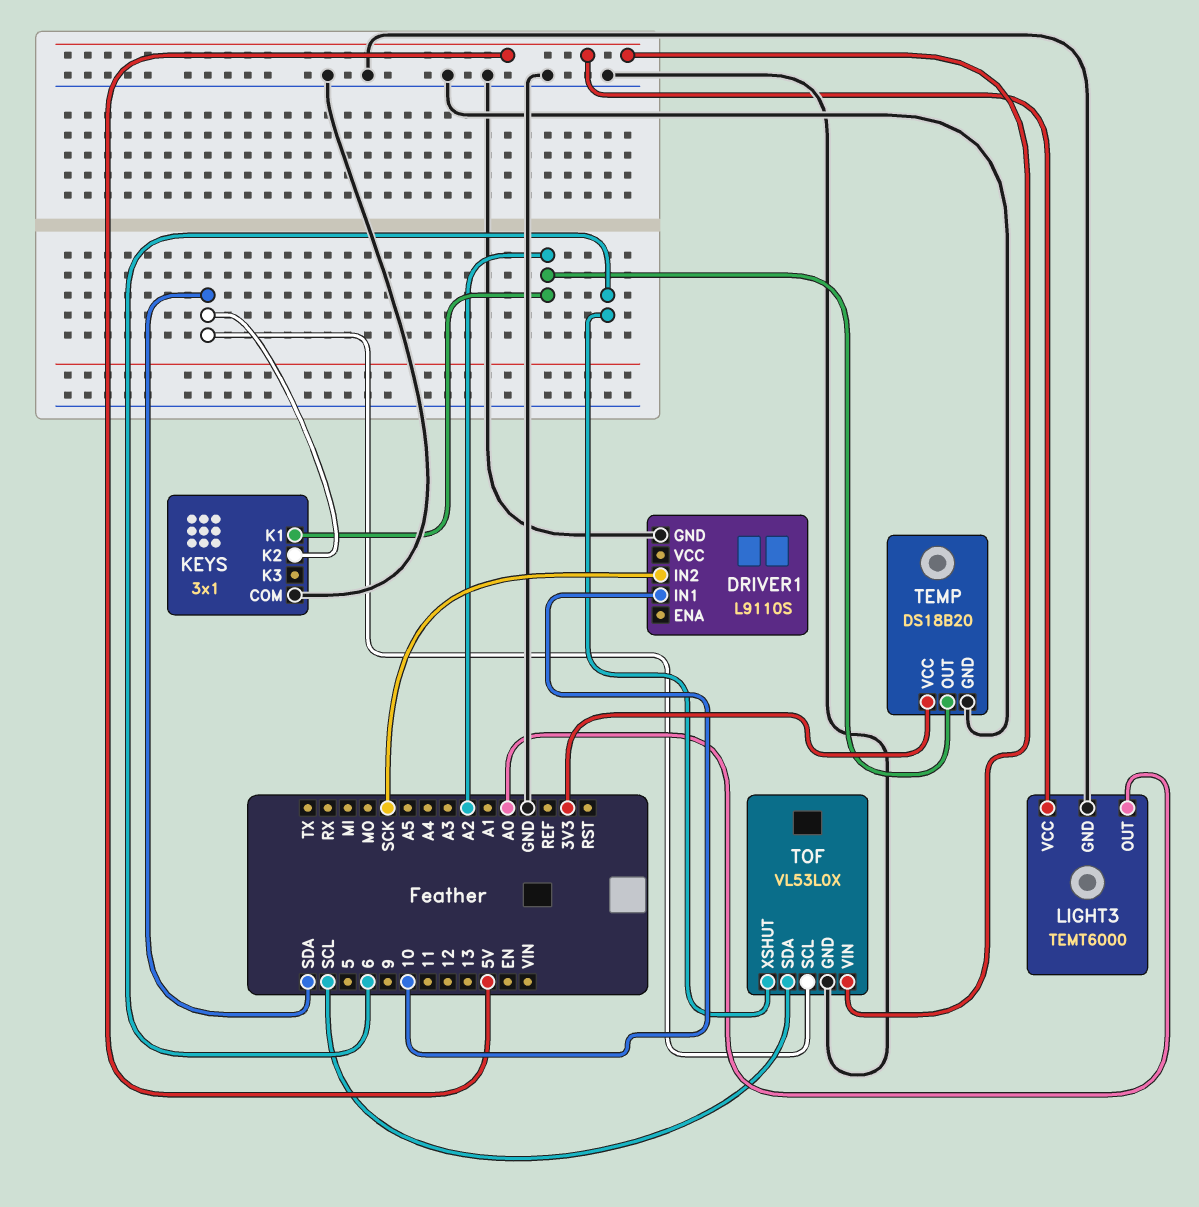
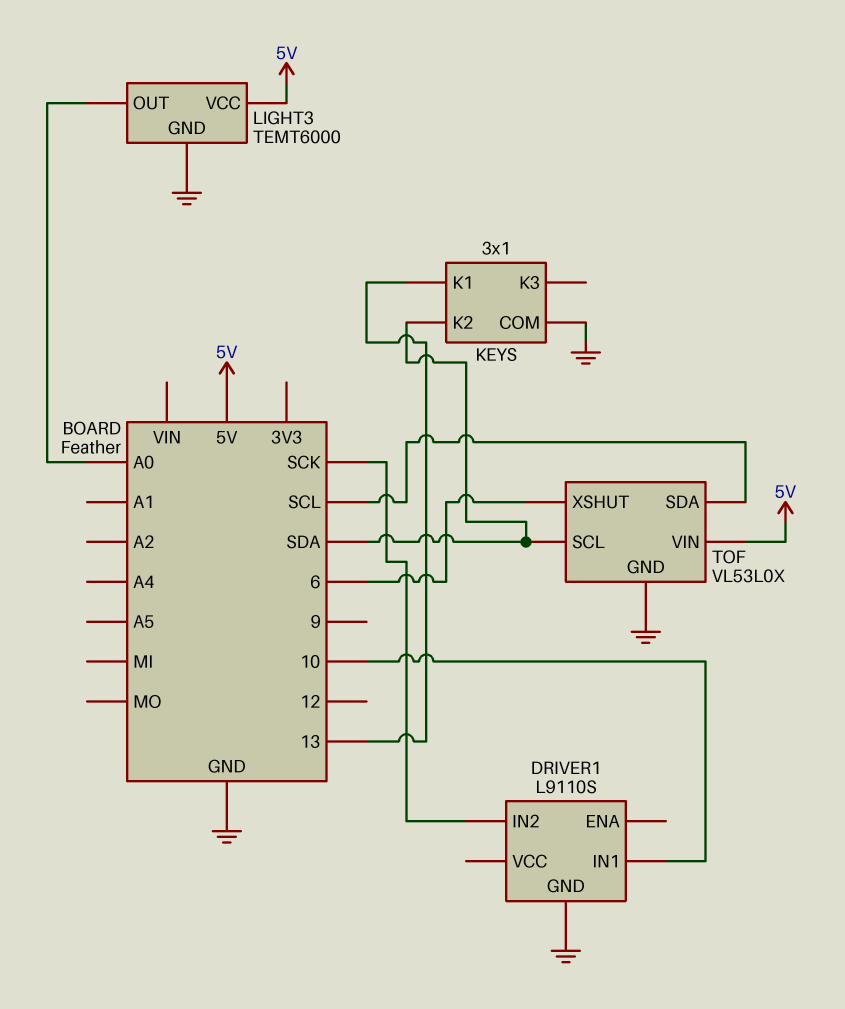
KEYS pin K1: A2 -> 13
TEMP: DS18B20 -> none
TEMP pin GND: GND -> none
TEMP pin OUT: A2 -> none
TEMP pin VCC: 3V3 -> none

